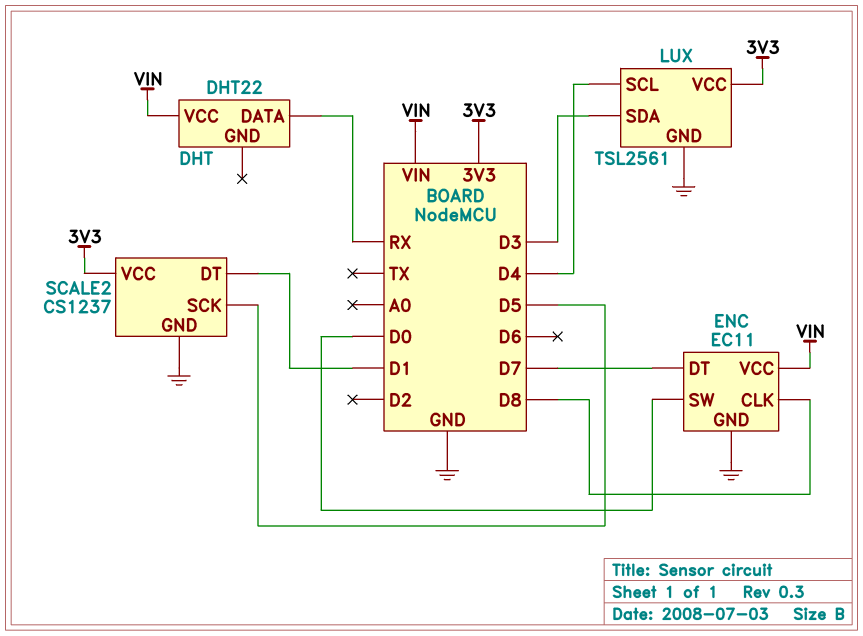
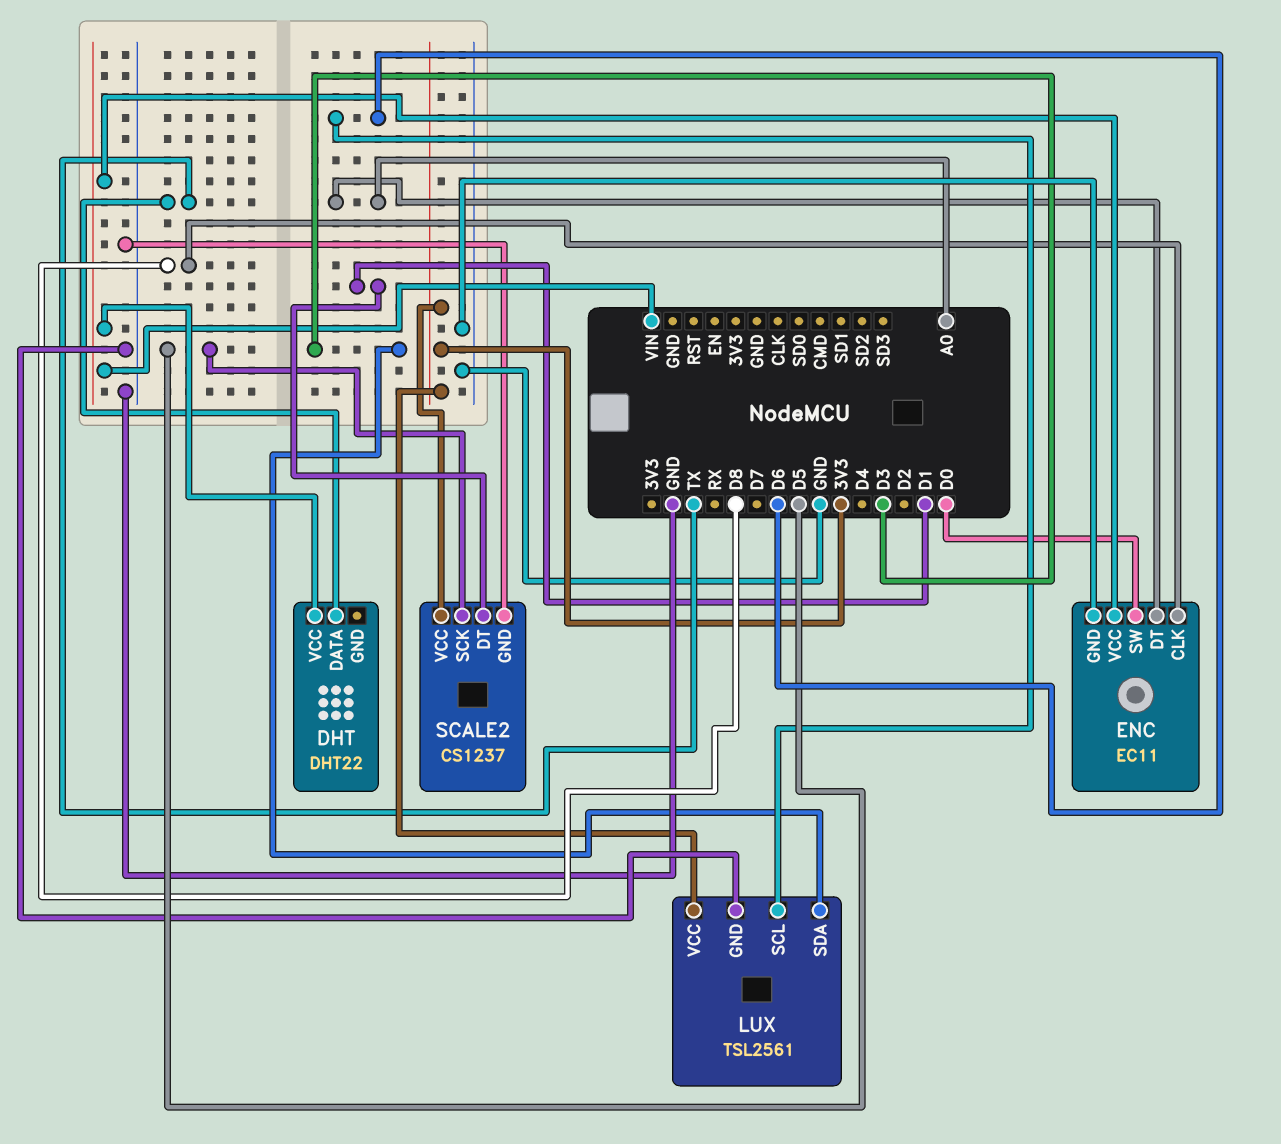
DHT pin DATA: RX -> TX
ENC pin DT: D7 -> A0
LUX pin SCL: D4 -> D6

